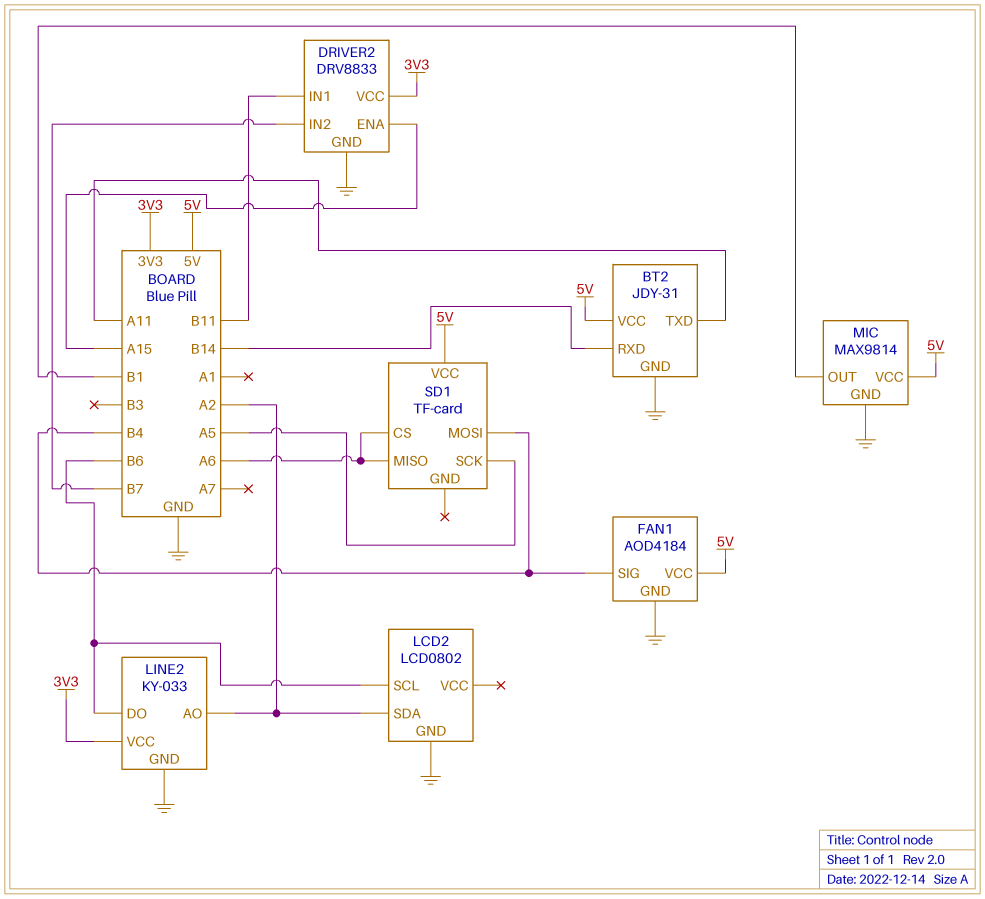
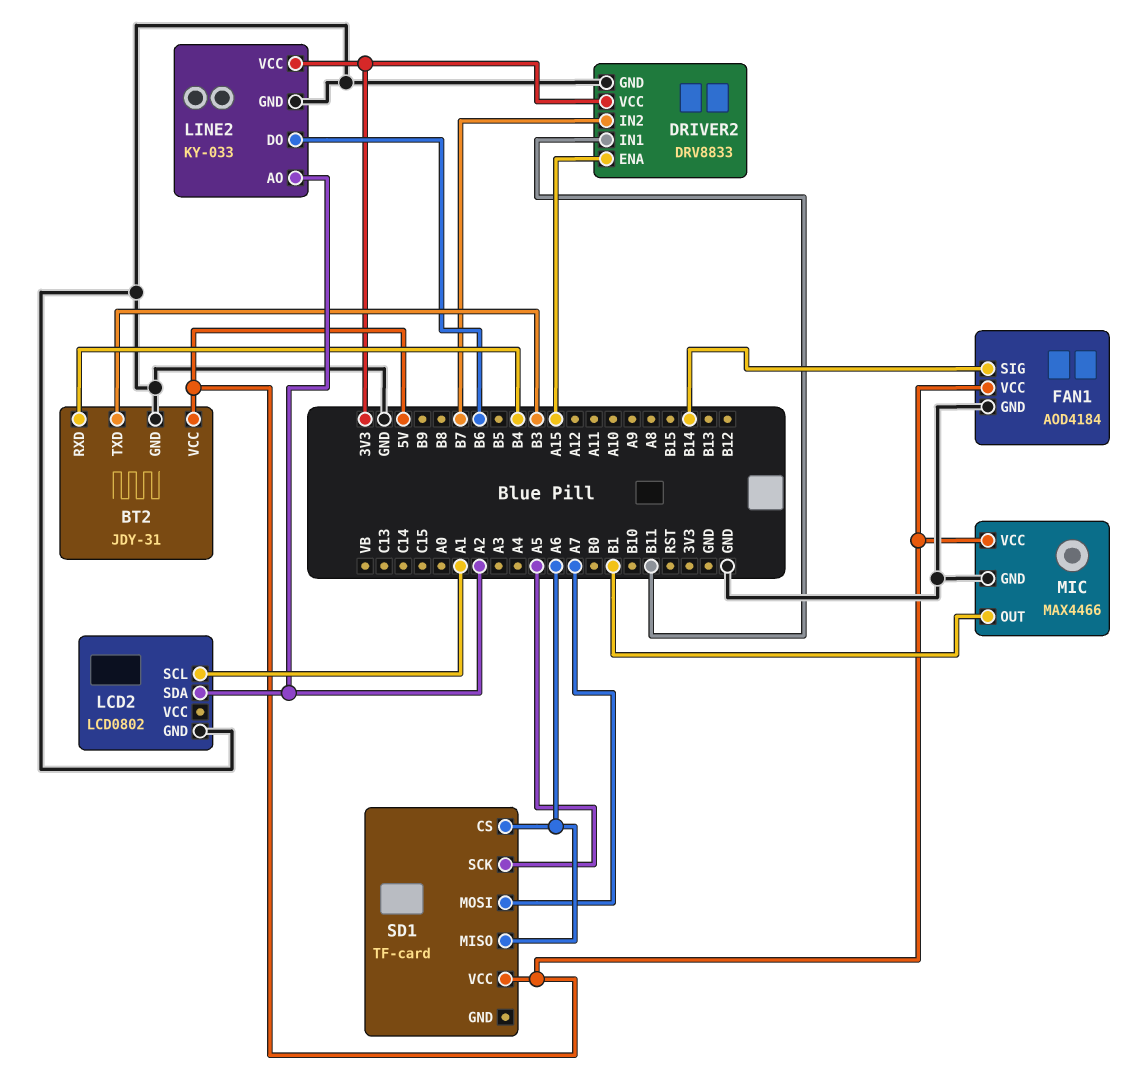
BT2 pin RXD: B14 -> B4
BT2 pin TXD: A11 -> B3
FAN1 pin SIG: B4 -> B14
LCD2 pin SCL: B6 -> A1
MIC: MAX9814 -> MAX4466
SD1 pin MOSI: B4 -> A7

